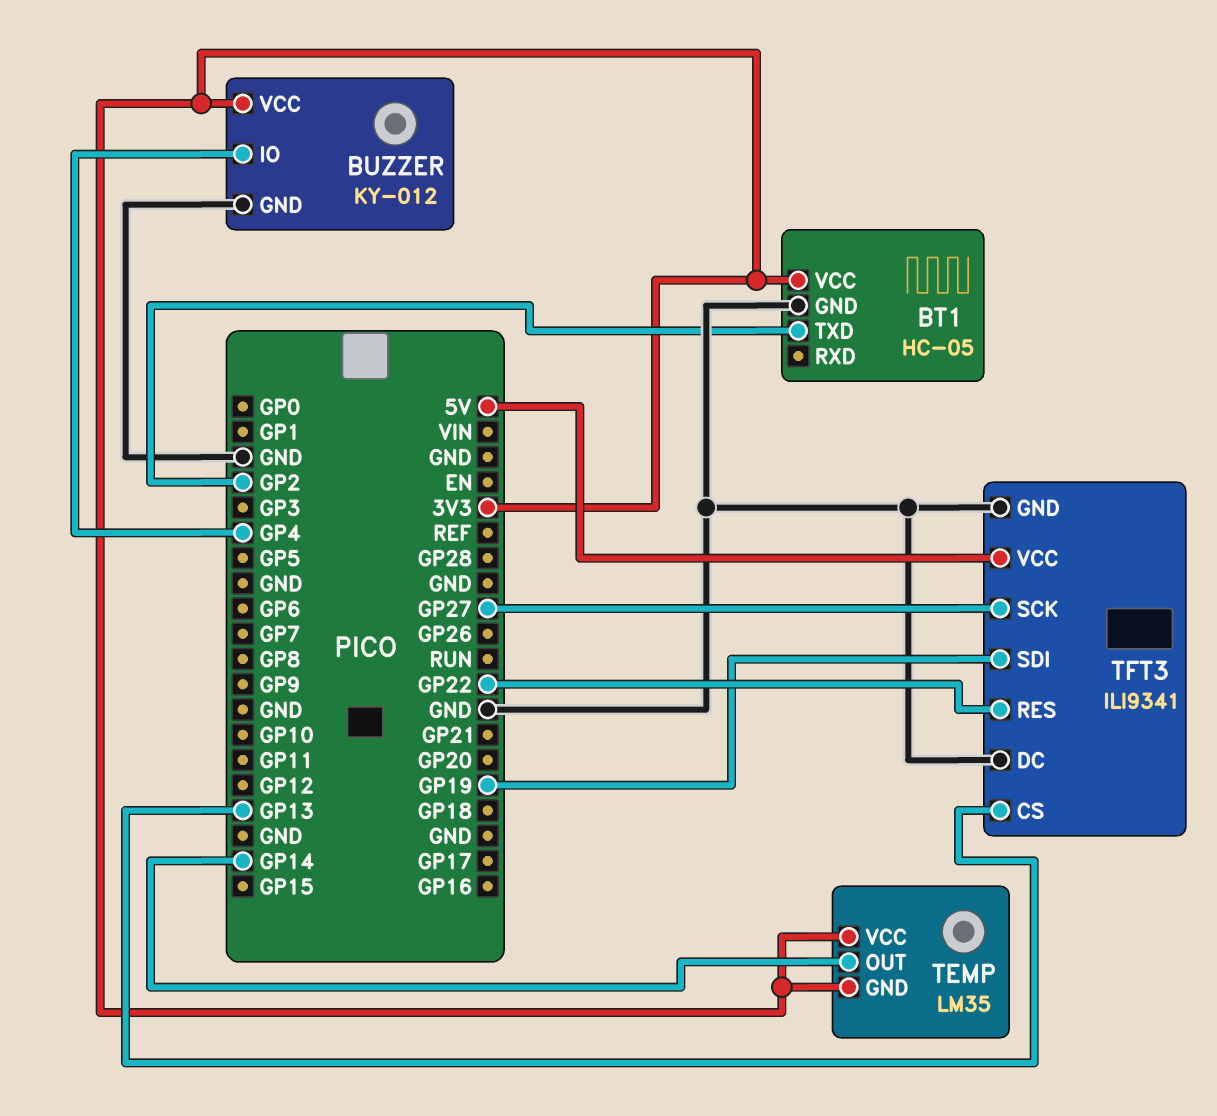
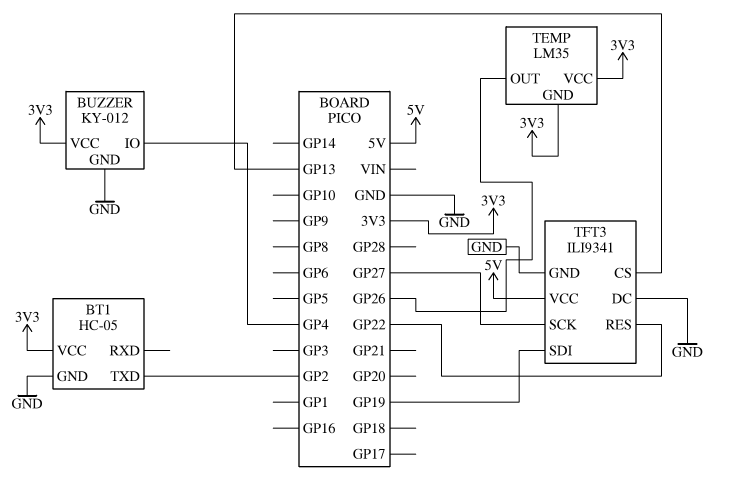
TEMP pin OUT: GP14 -> GP26

